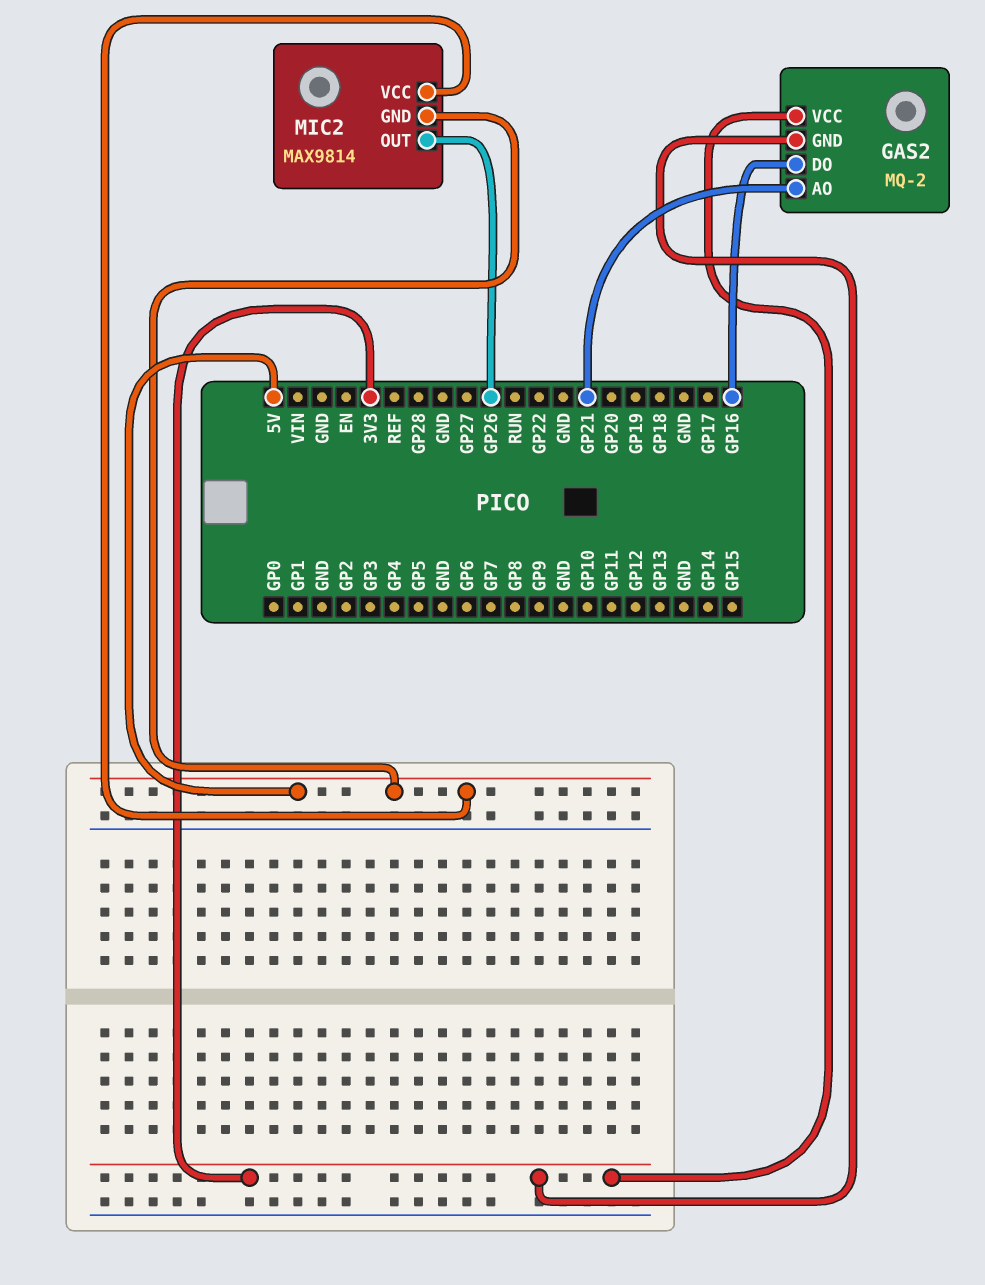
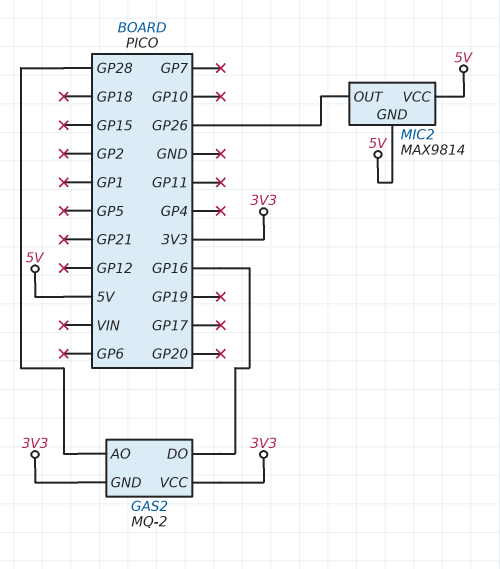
GAS2 pin AO: GP21 -> GP28

